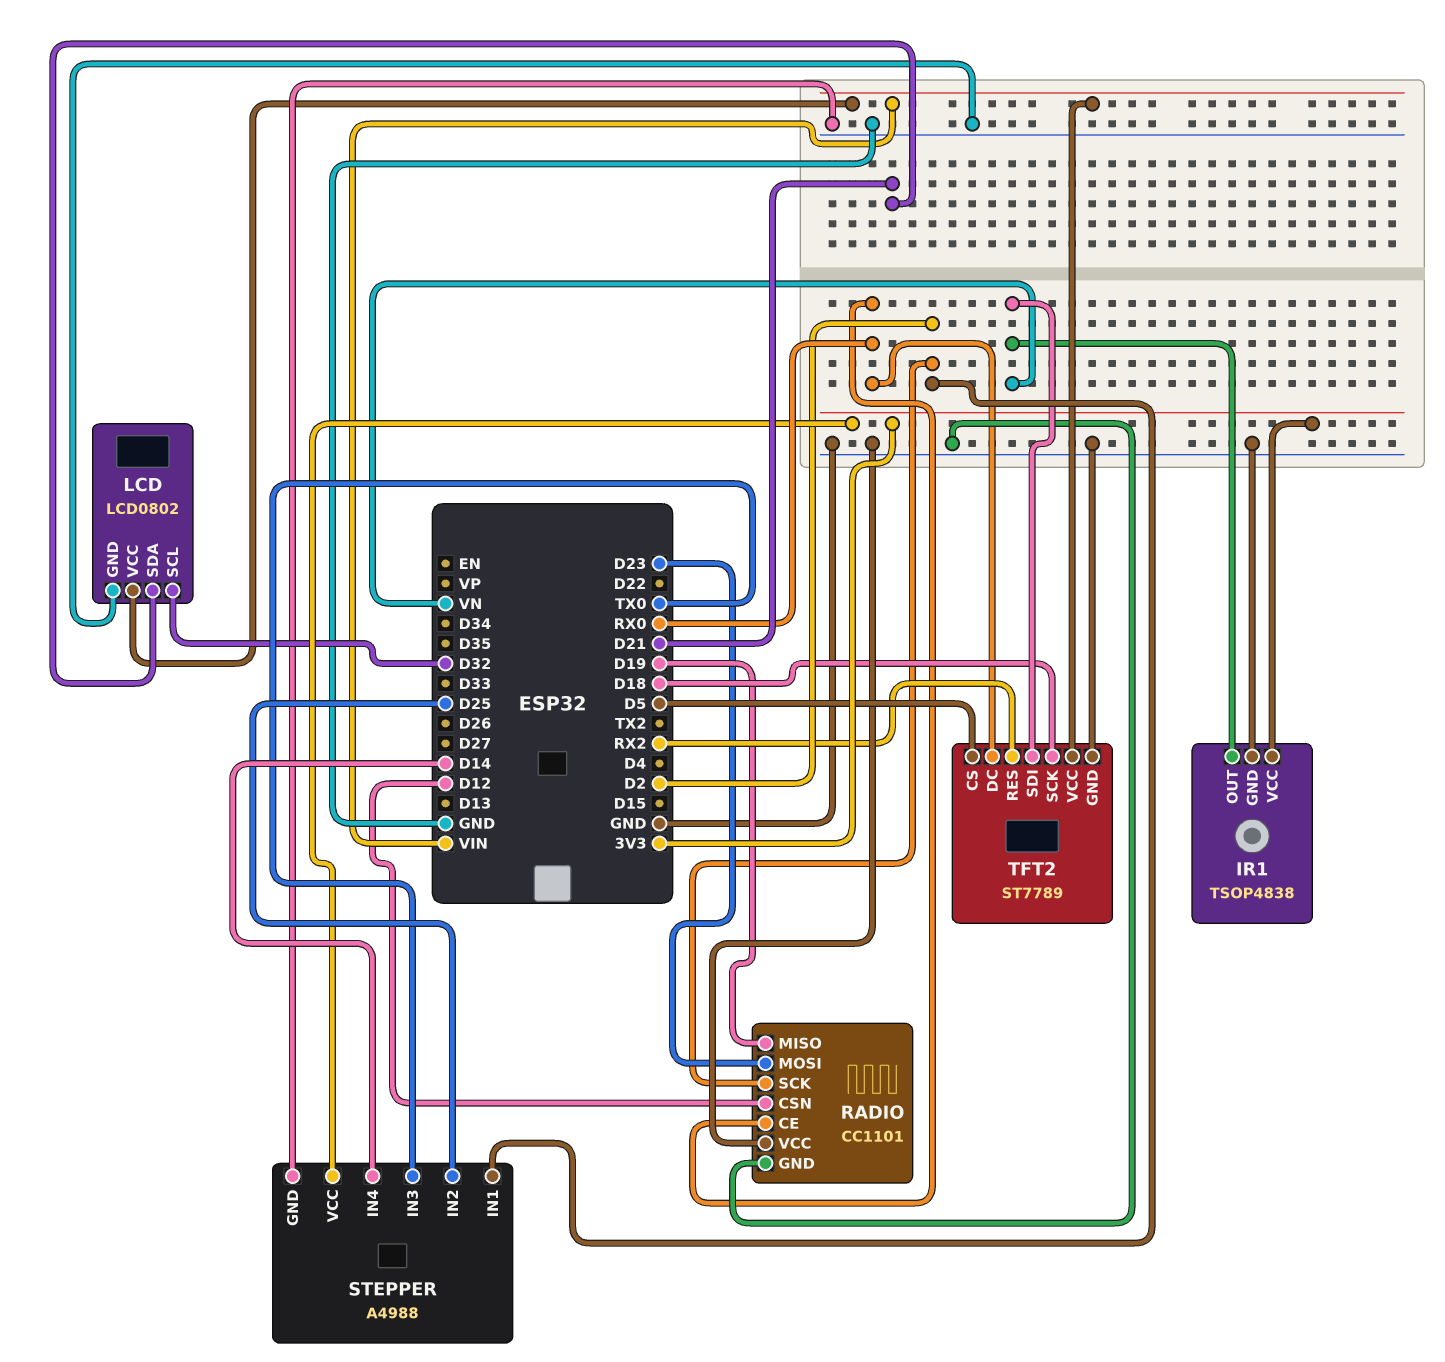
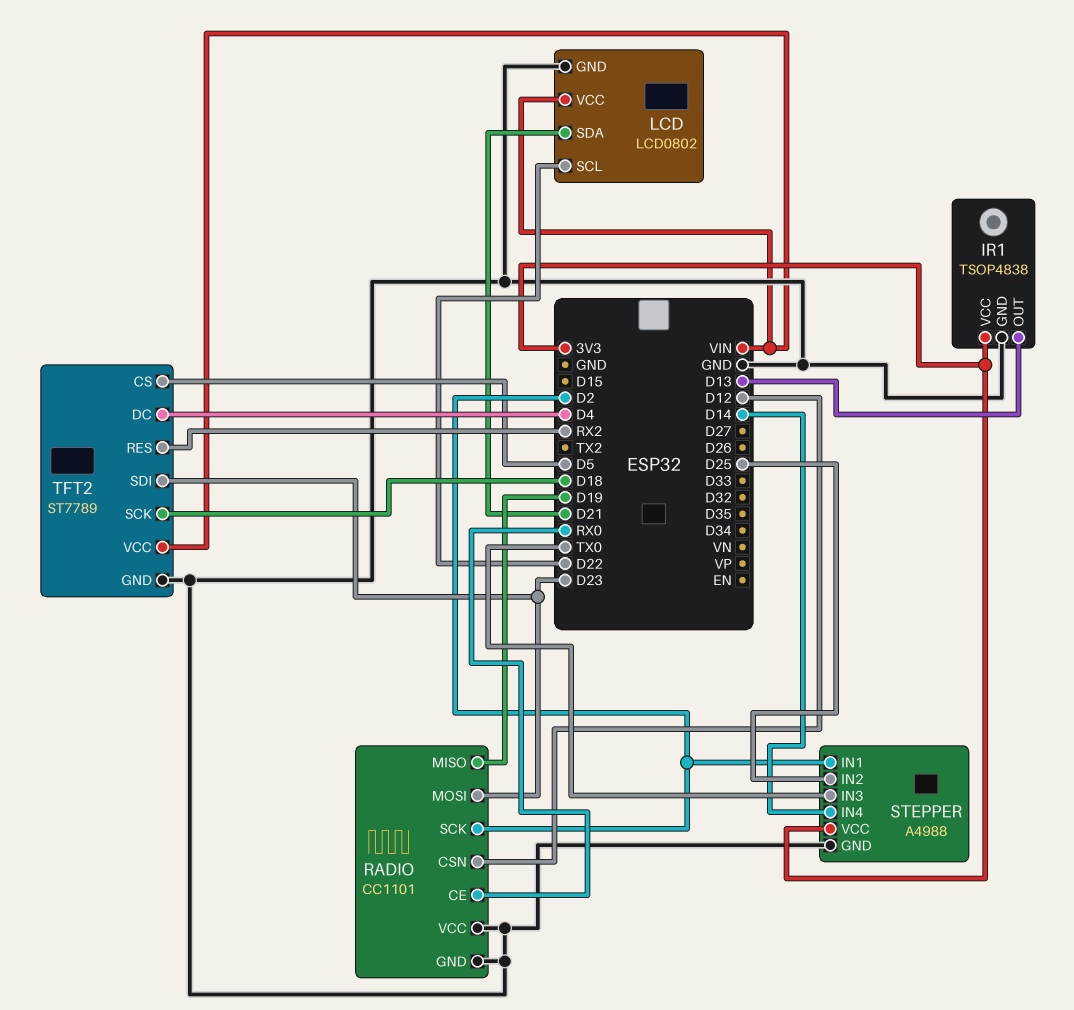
IR1 pin OUT: VN -> D13
LCD pin SCL: D32 -> D22
TFT2 pin DC: RX0 -> D4
TFT2 pin SDI: VN -> D23

